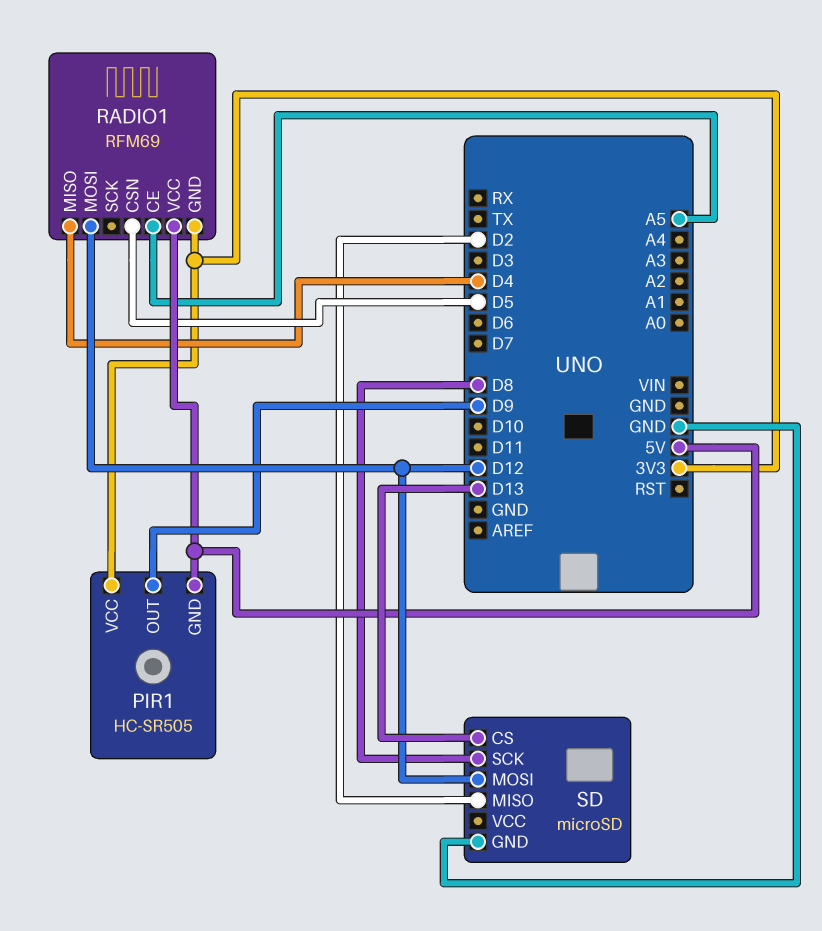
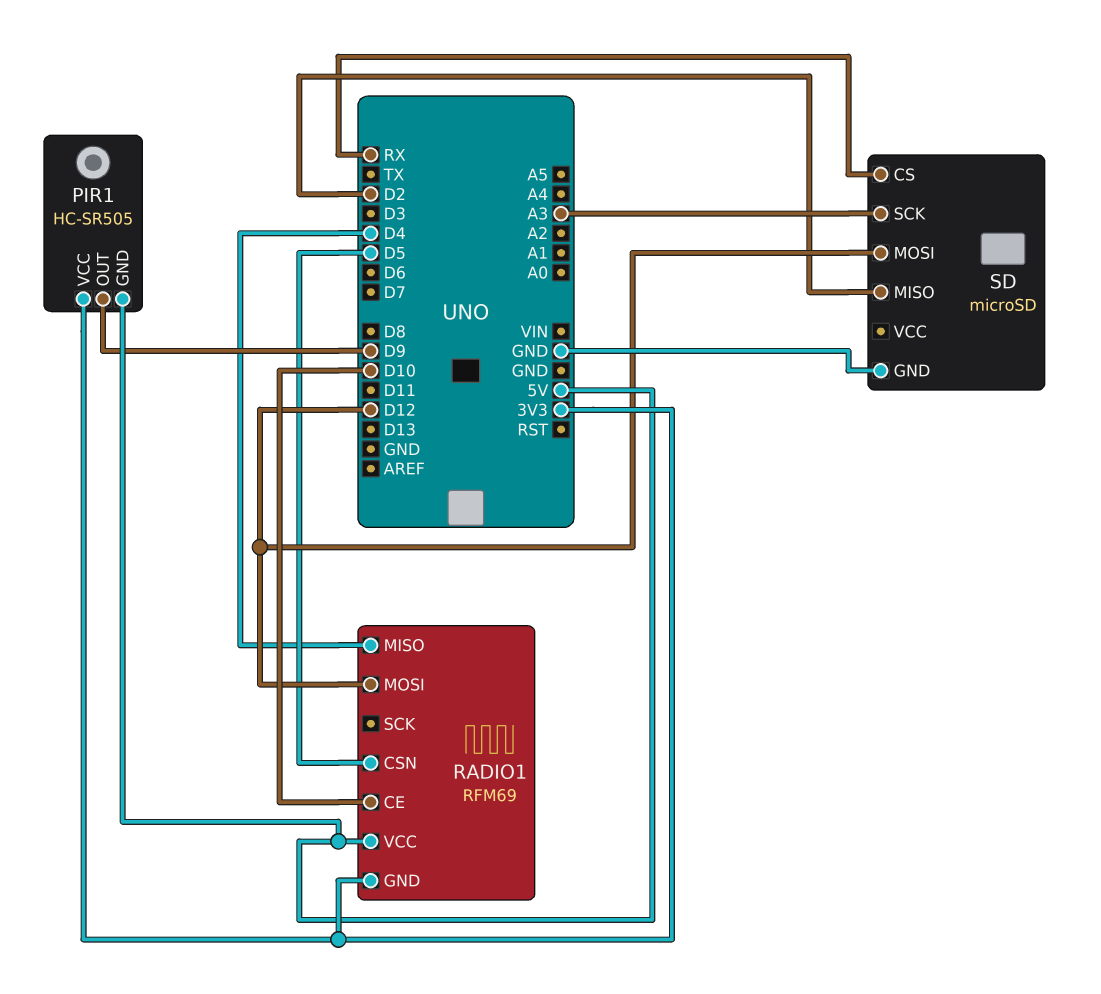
RADIO1 pin CE: A5 -> D10
SD pin CS: D13 -> RX
SD pin SCK: D8 -> A3

